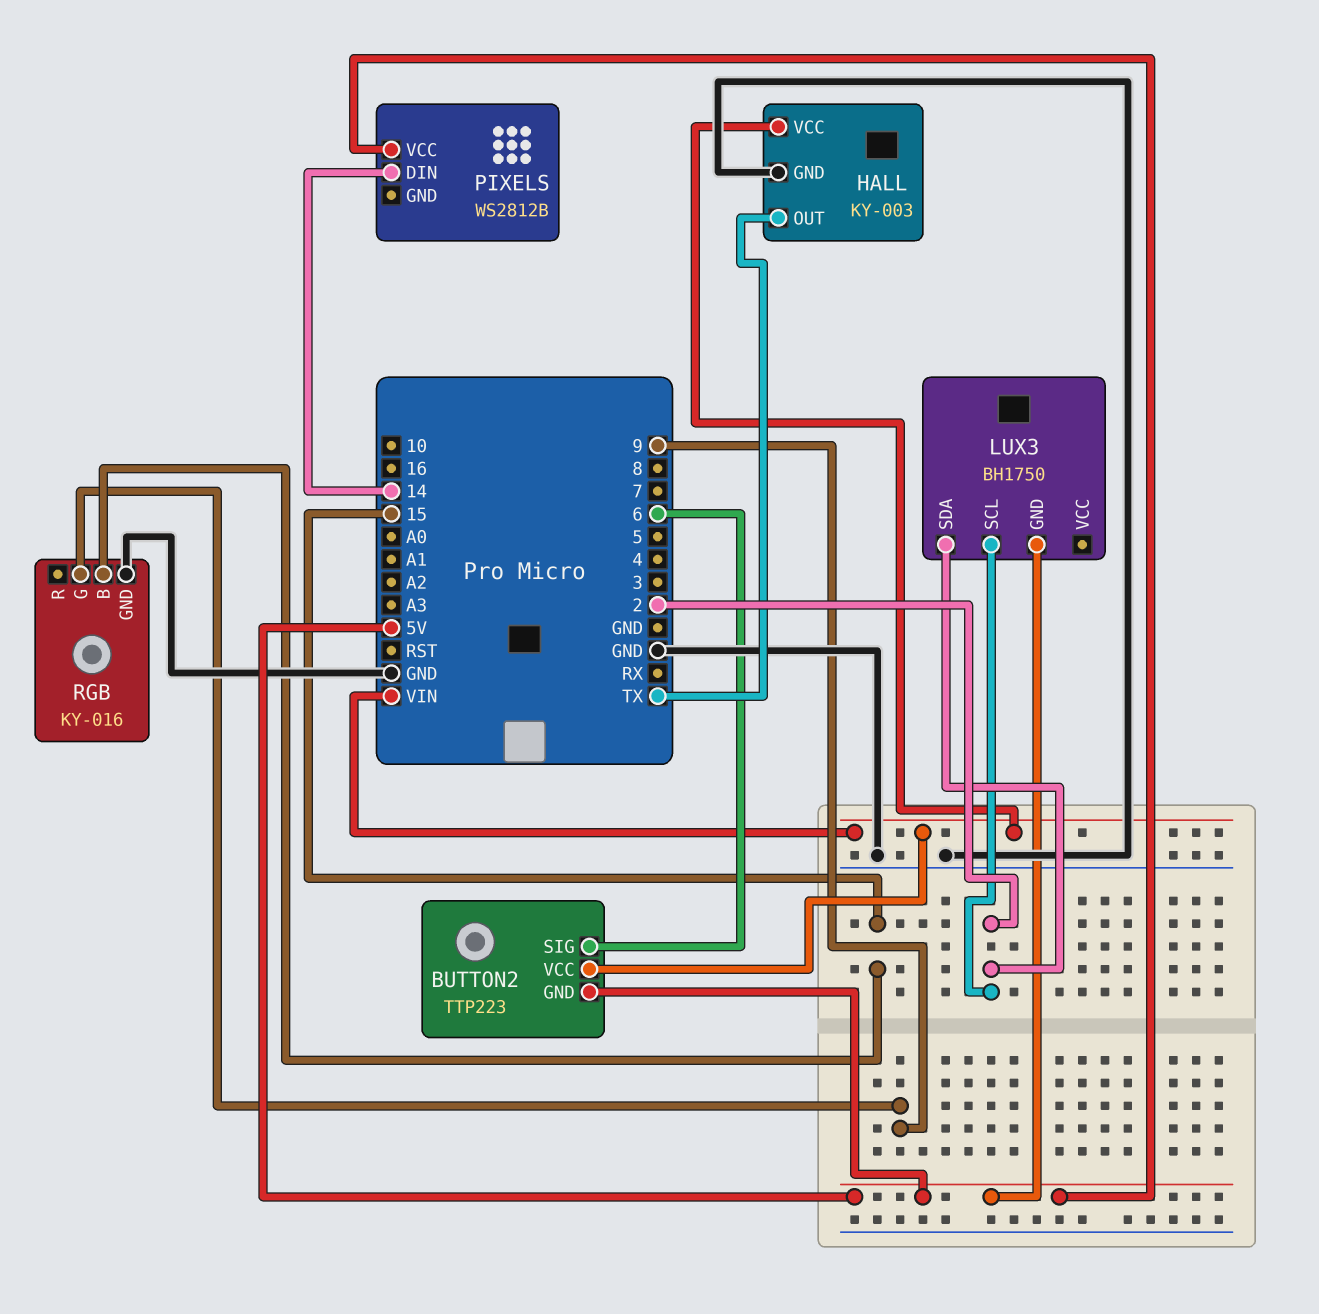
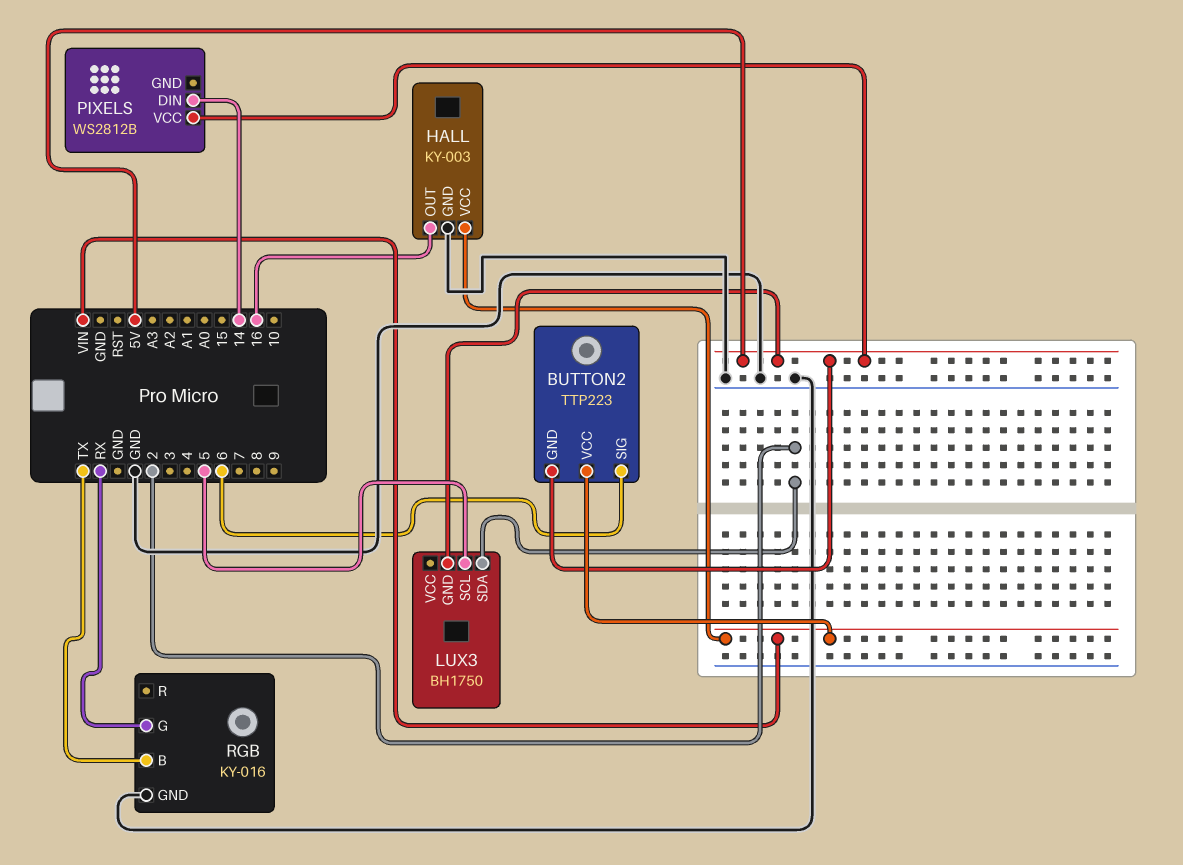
HALL pin OUT: TX -> 16
LUX3 pin SCL: 2 -> 5
RGB pin B: 15 -> TX
RGB pin G: 9 -> RX

